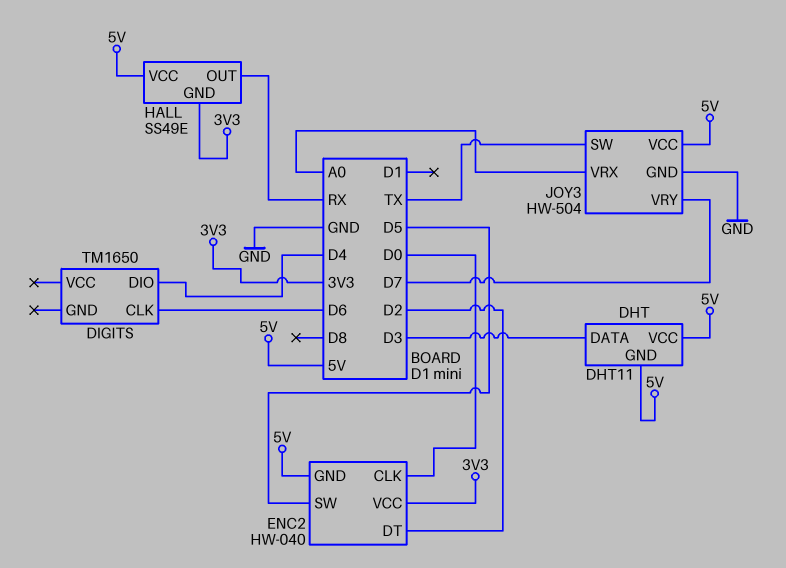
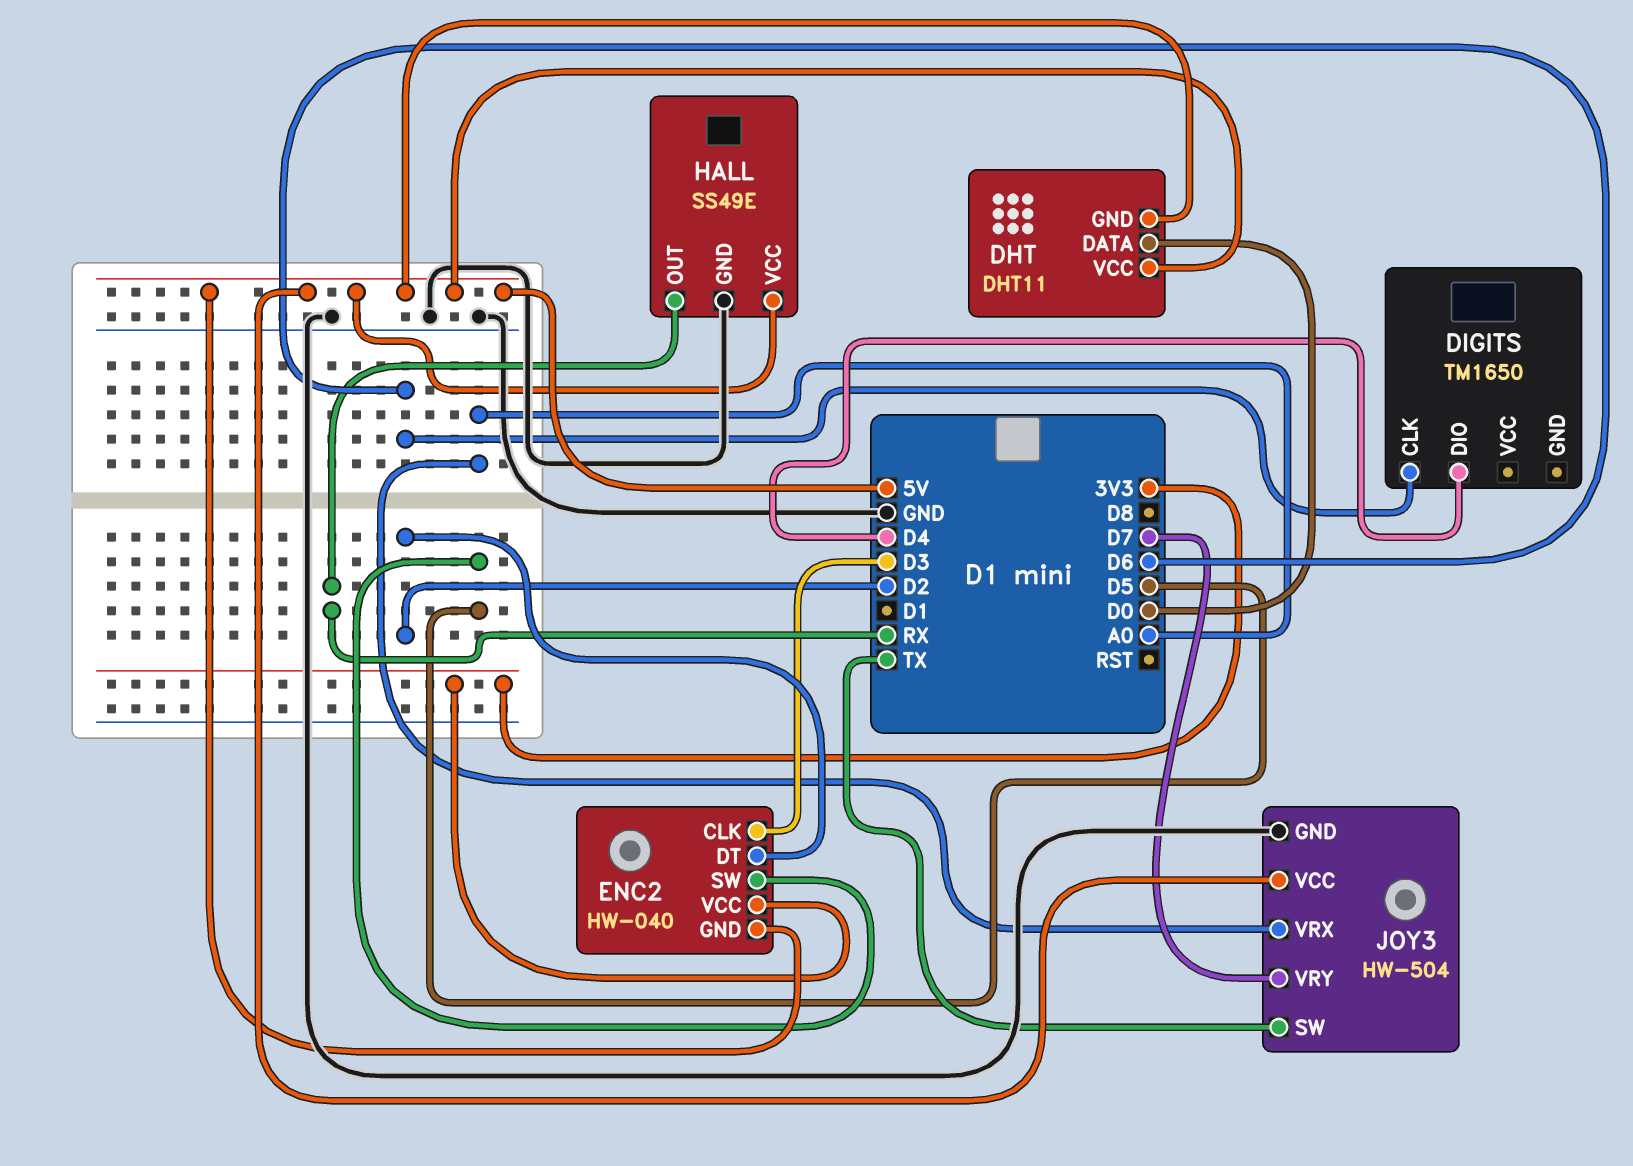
DHT pin DATA: D3 -> D0
ENC2 pin CLK: D0 -> D3
HALL pin GND: 3V3 -> GND

